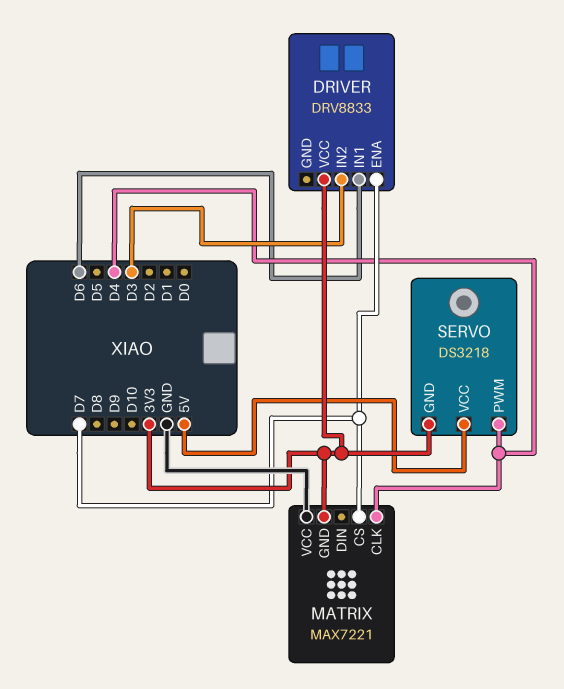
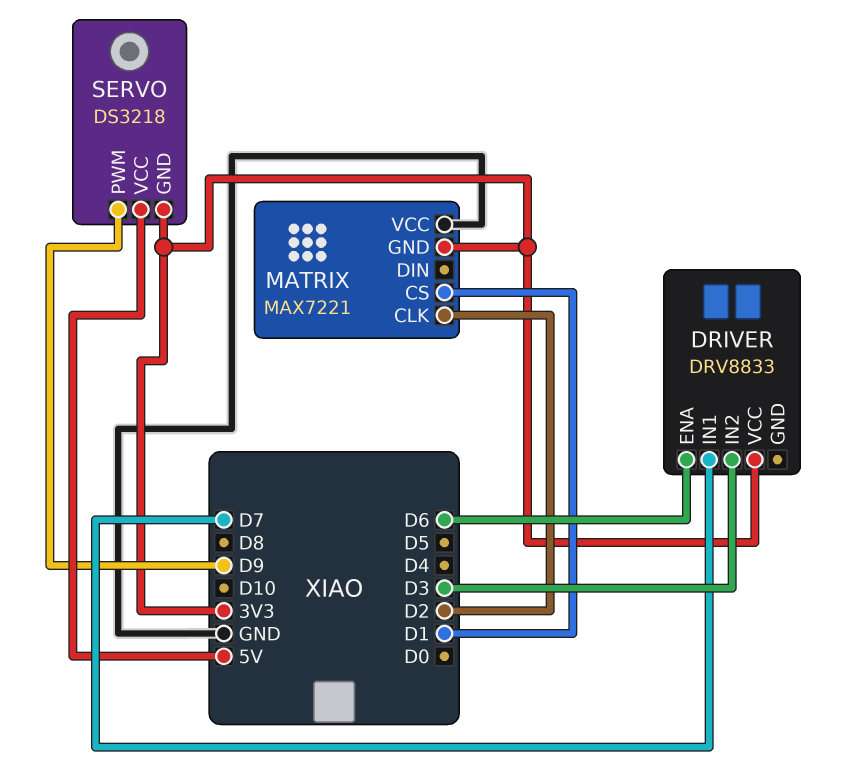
DRIVER pin ENA: D7 -> D6
DRIVER pin IN1: D6 -> D7
MATRIX pin CLK: D4 -> D2
MATRIX pin CS: D7 -> D1
SERVO pin PWM: D4 -> D9

